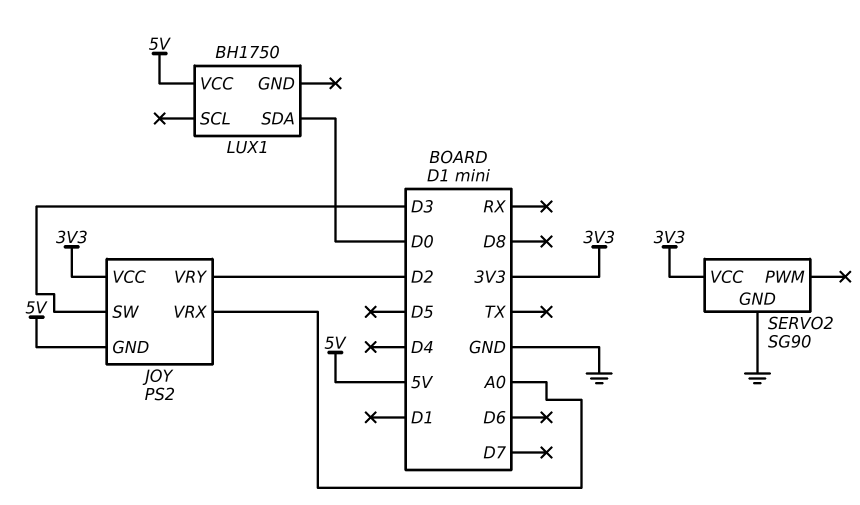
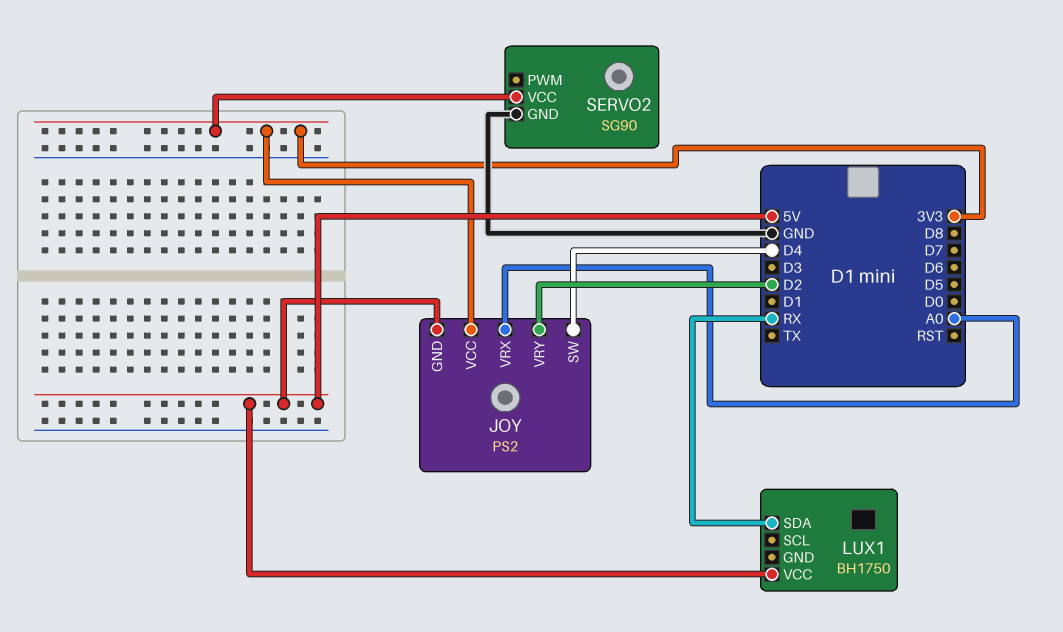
JOY pin SW: D3 -> D4
LUX1 pin SDA: D0 -> RX

